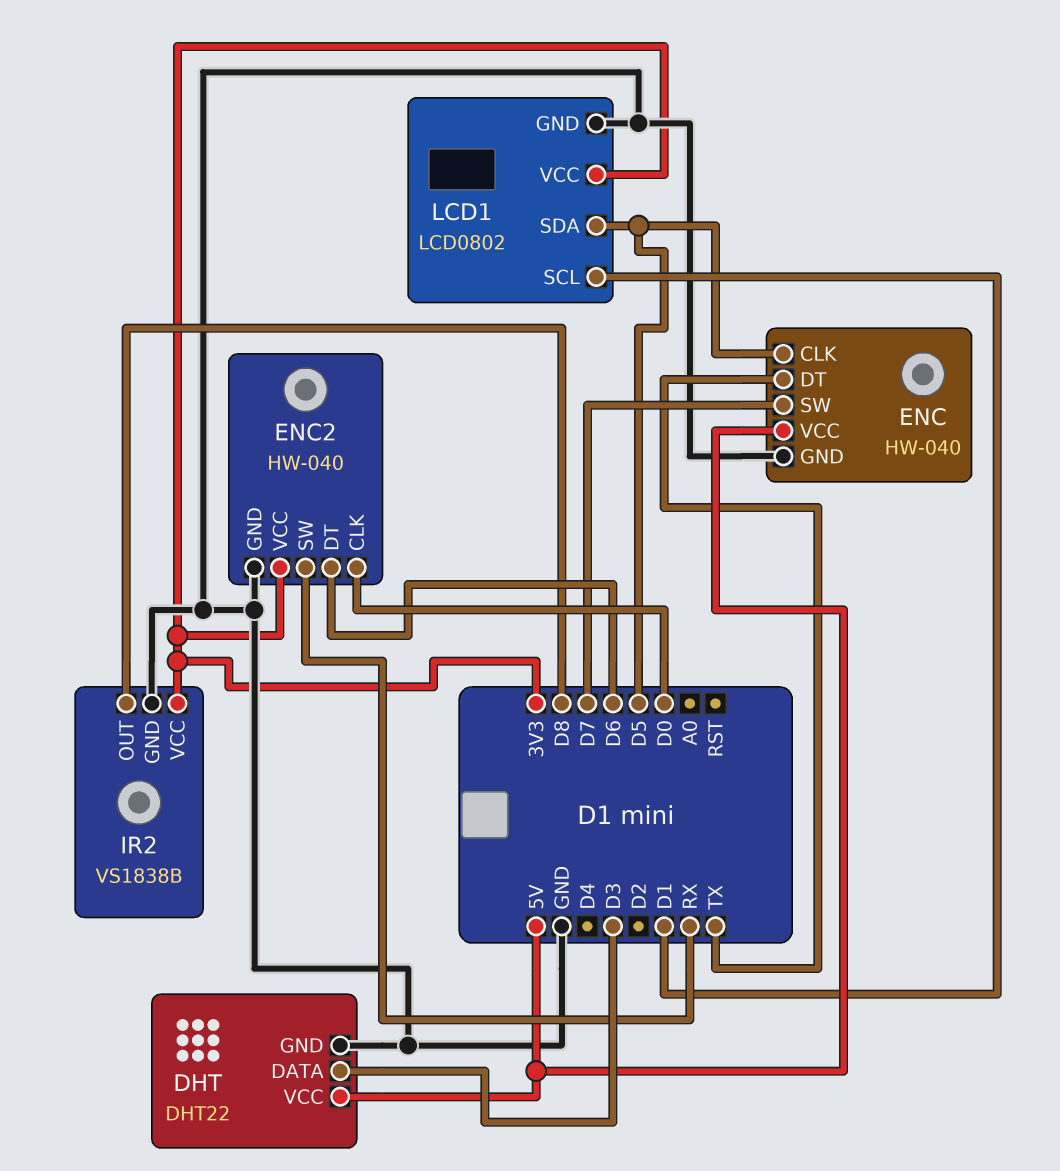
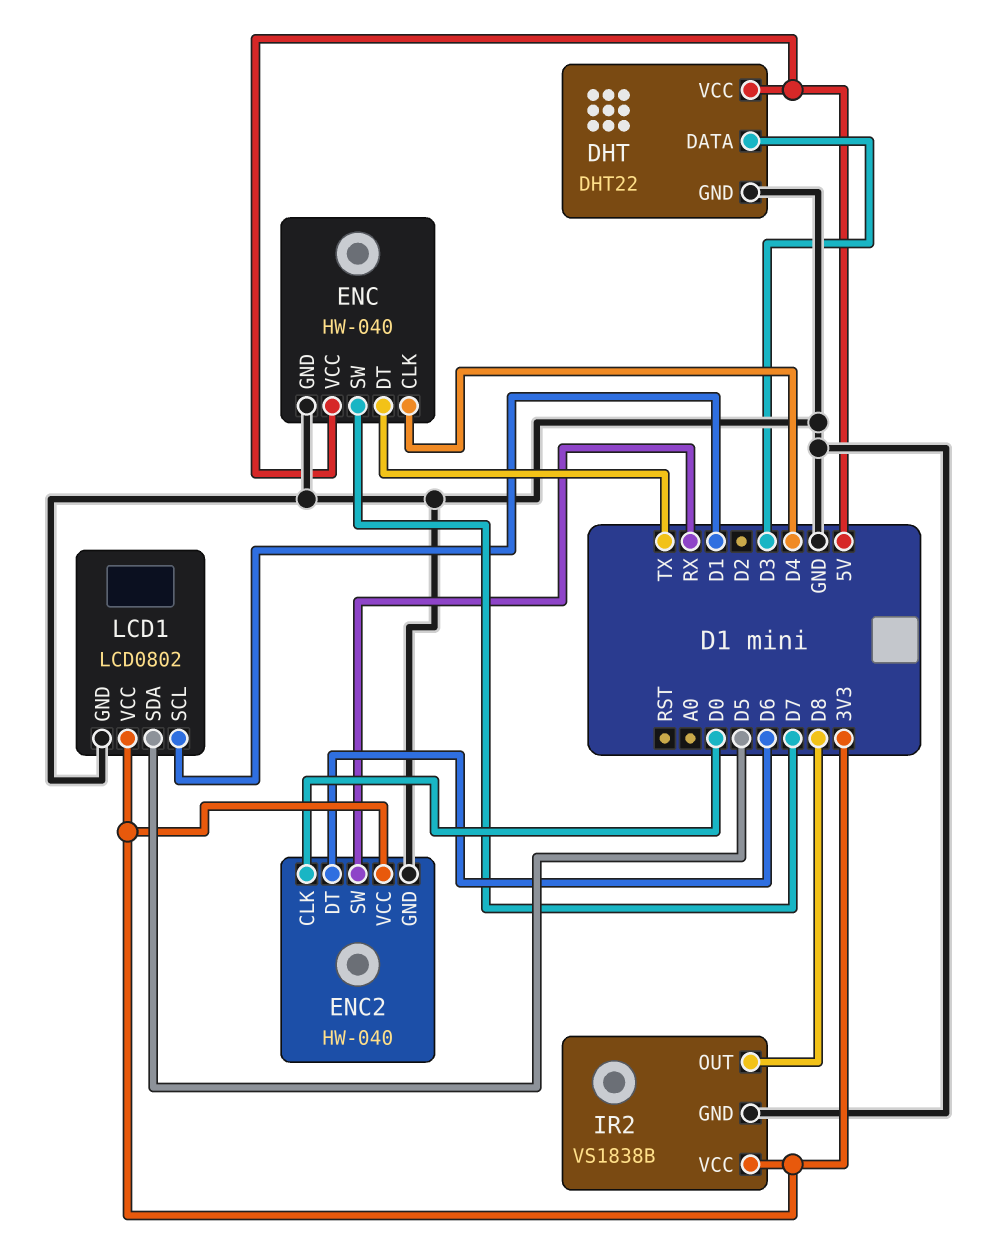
ENC pin CLK: D5 -> D4

